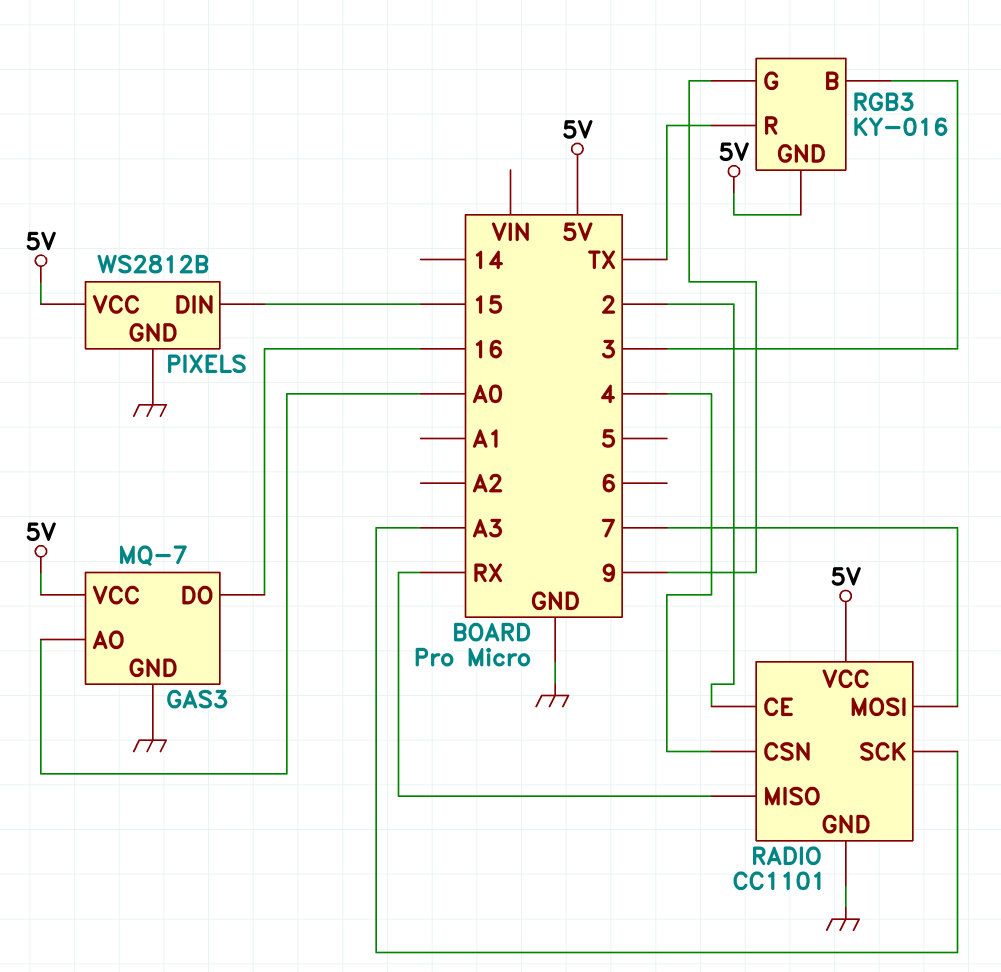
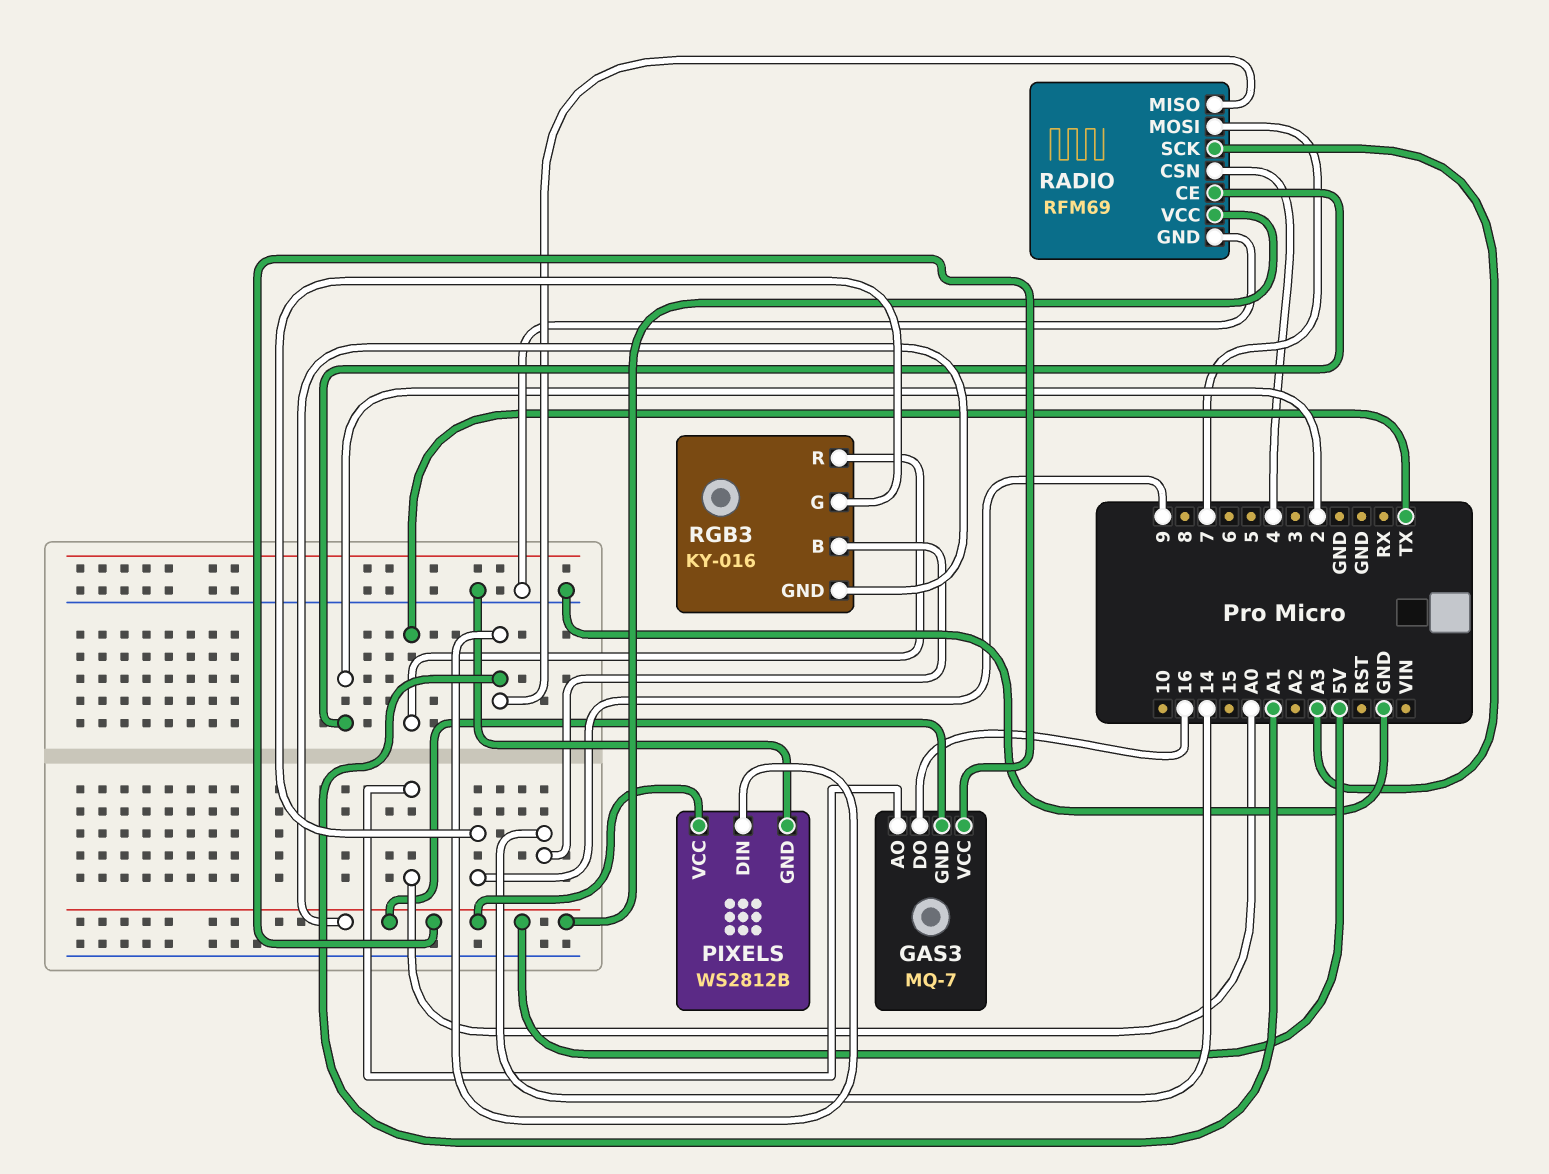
GAS3 pin GND: GND -> 5V
PIXELS pin DIN: 15 -> A1
RADIO: CC1101 -> RFM69
RADIO pin MISO: RX -> A1
RGB3 pin B: 3 -> 14

